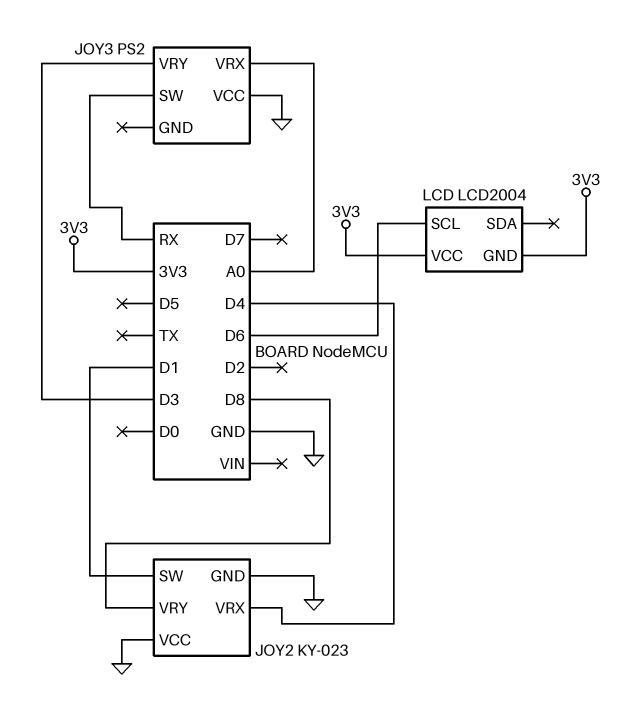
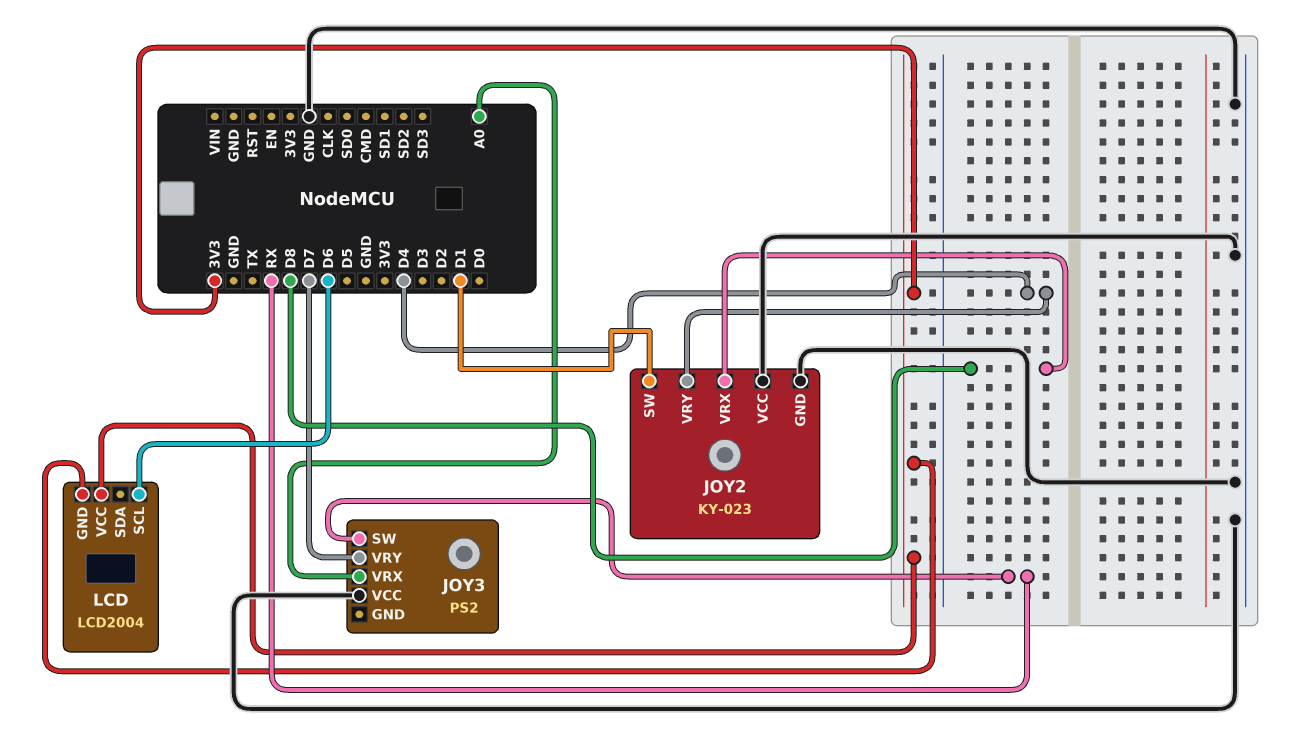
JOY2 pin VRX: D4 -> D8
JOY2 pin VRY: D8 -> D4
JOY3 pin VRY: D3 -> D7

